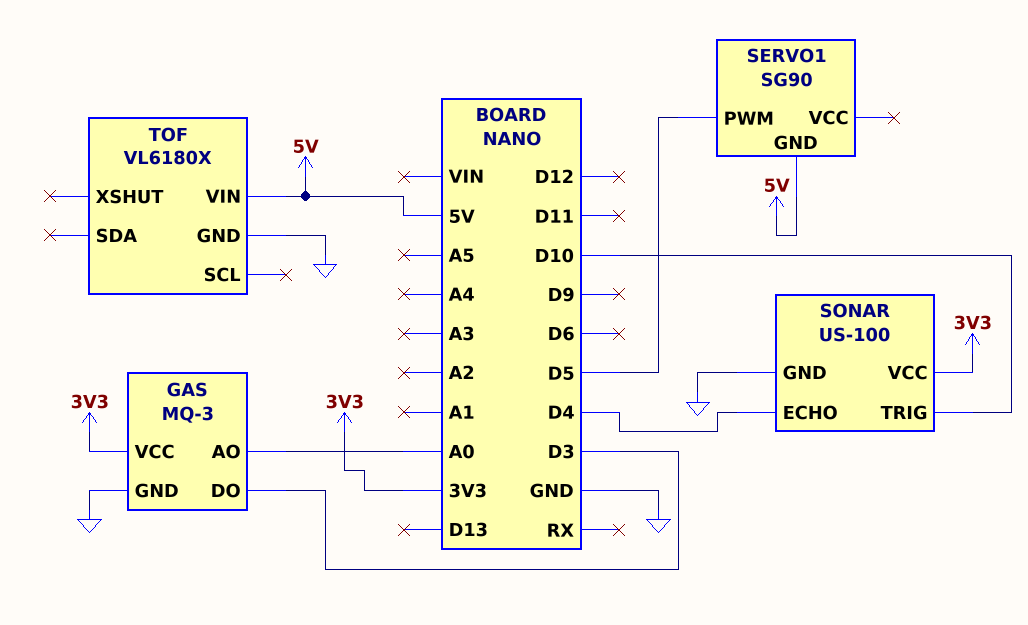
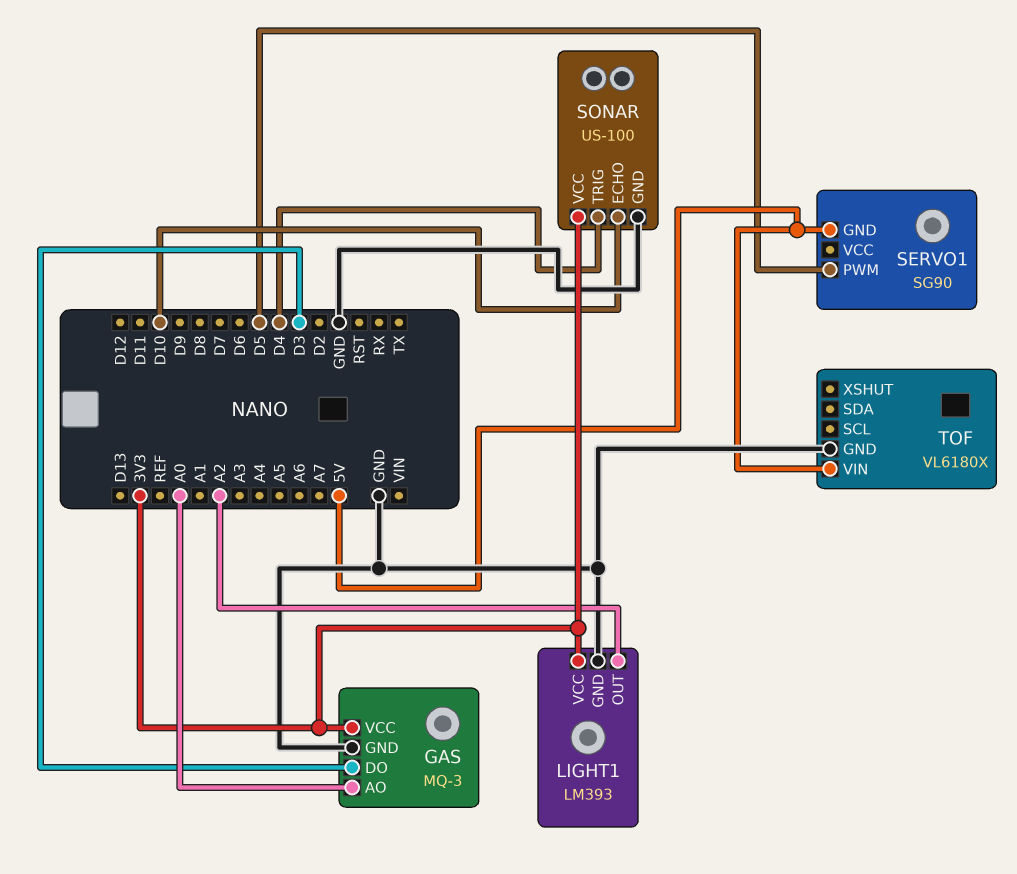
LIGHT1: none -> LM393
LIGHT1 pin GND: none -> GND
LIGHT1 pin OUT: none -> A2
LIGHT1 pin VCC: none -> 3V3
SONAR pin ECHO: D4 -> D10
SONAR pin TRIG: D10 -> D4

